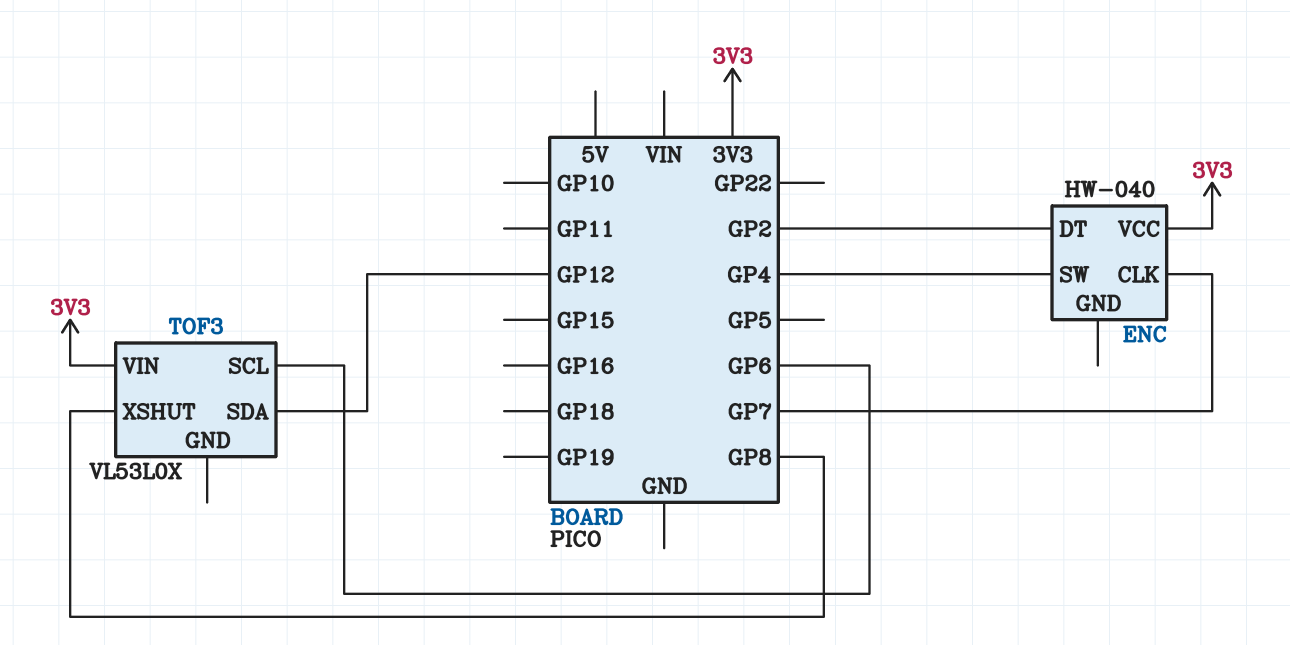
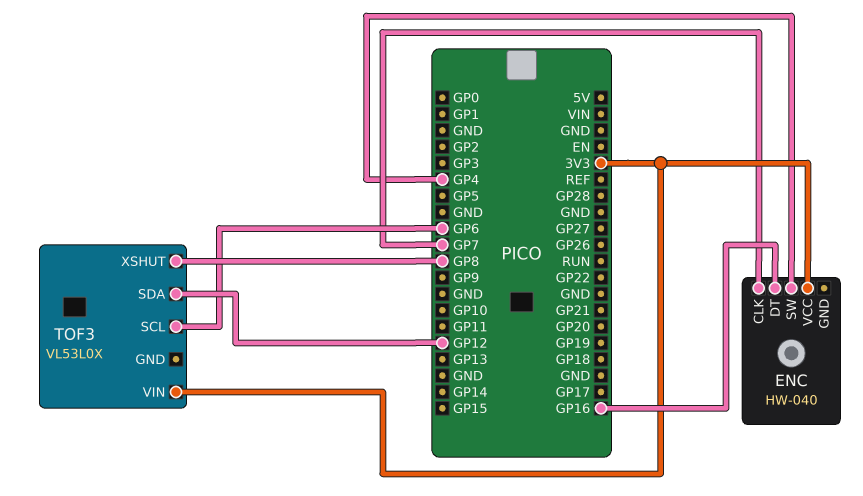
ENC pin DT: GP2 -> GP16

